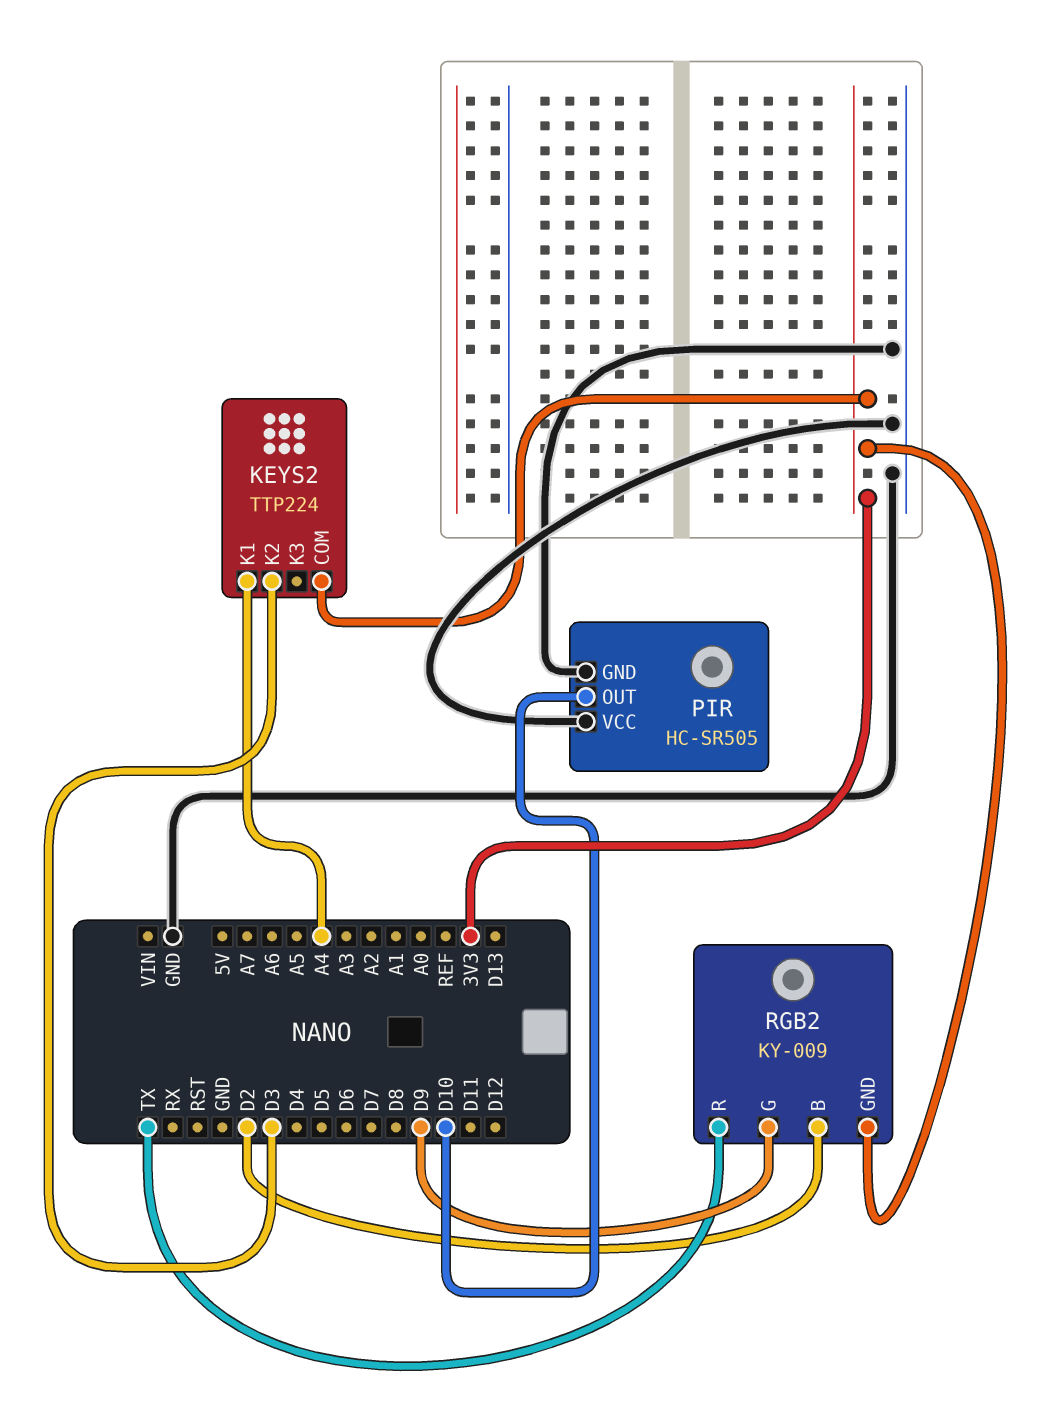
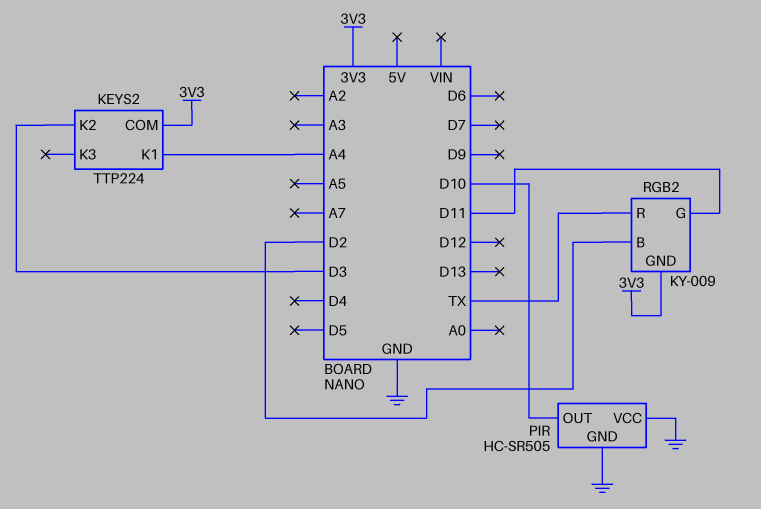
RGB2 pin G: D9 -> D11

